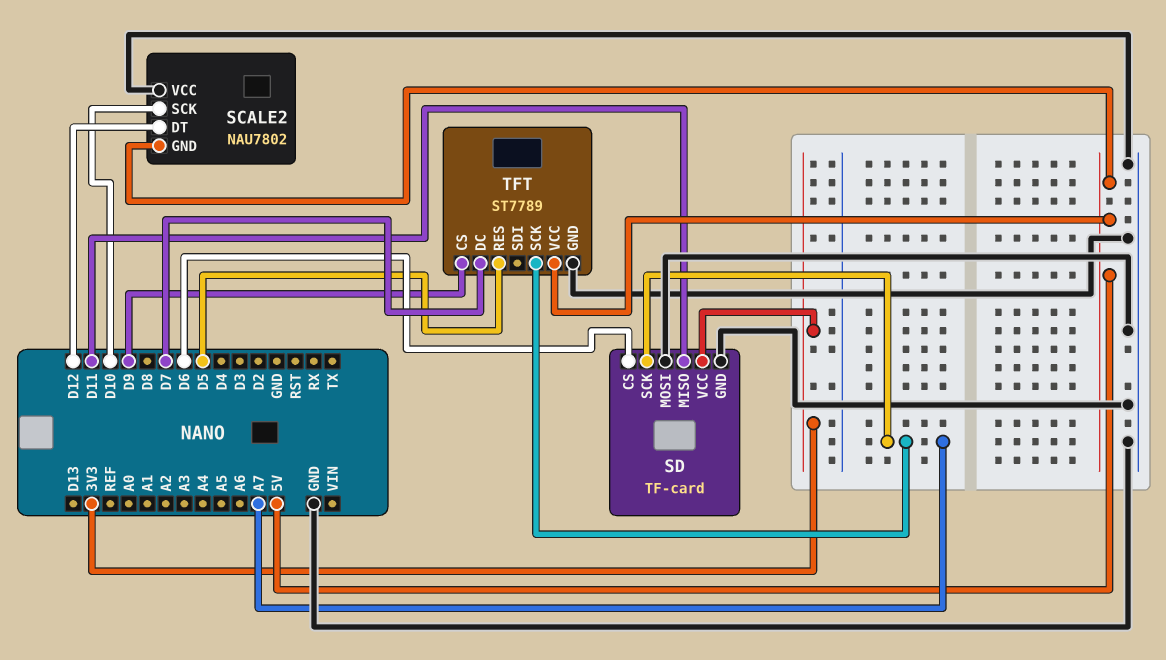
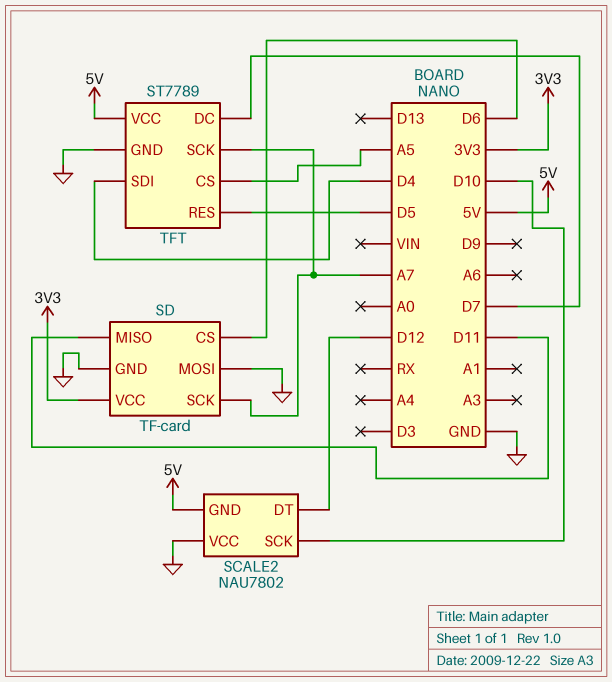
TFT pin CS: D9 -> A5
TFT pin SDI: none -> D4

